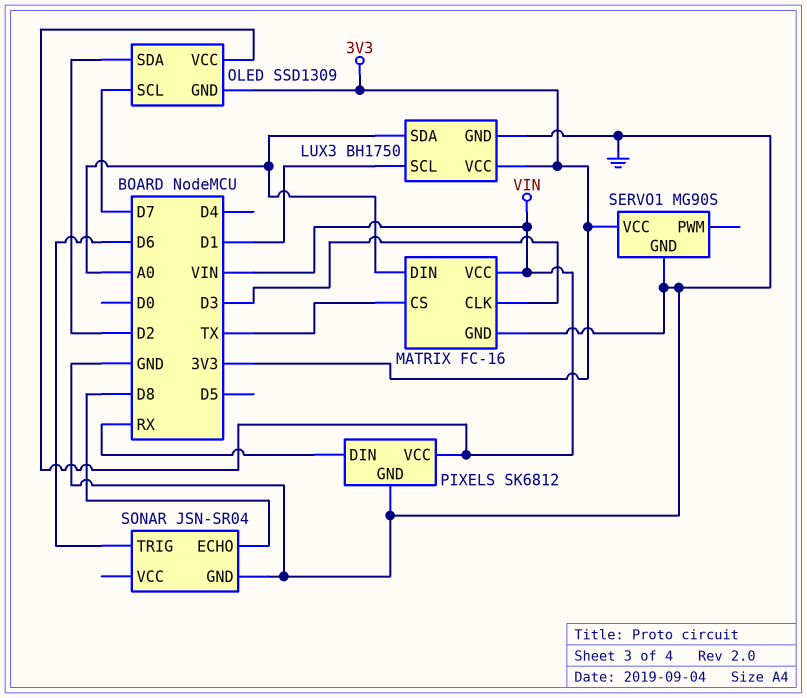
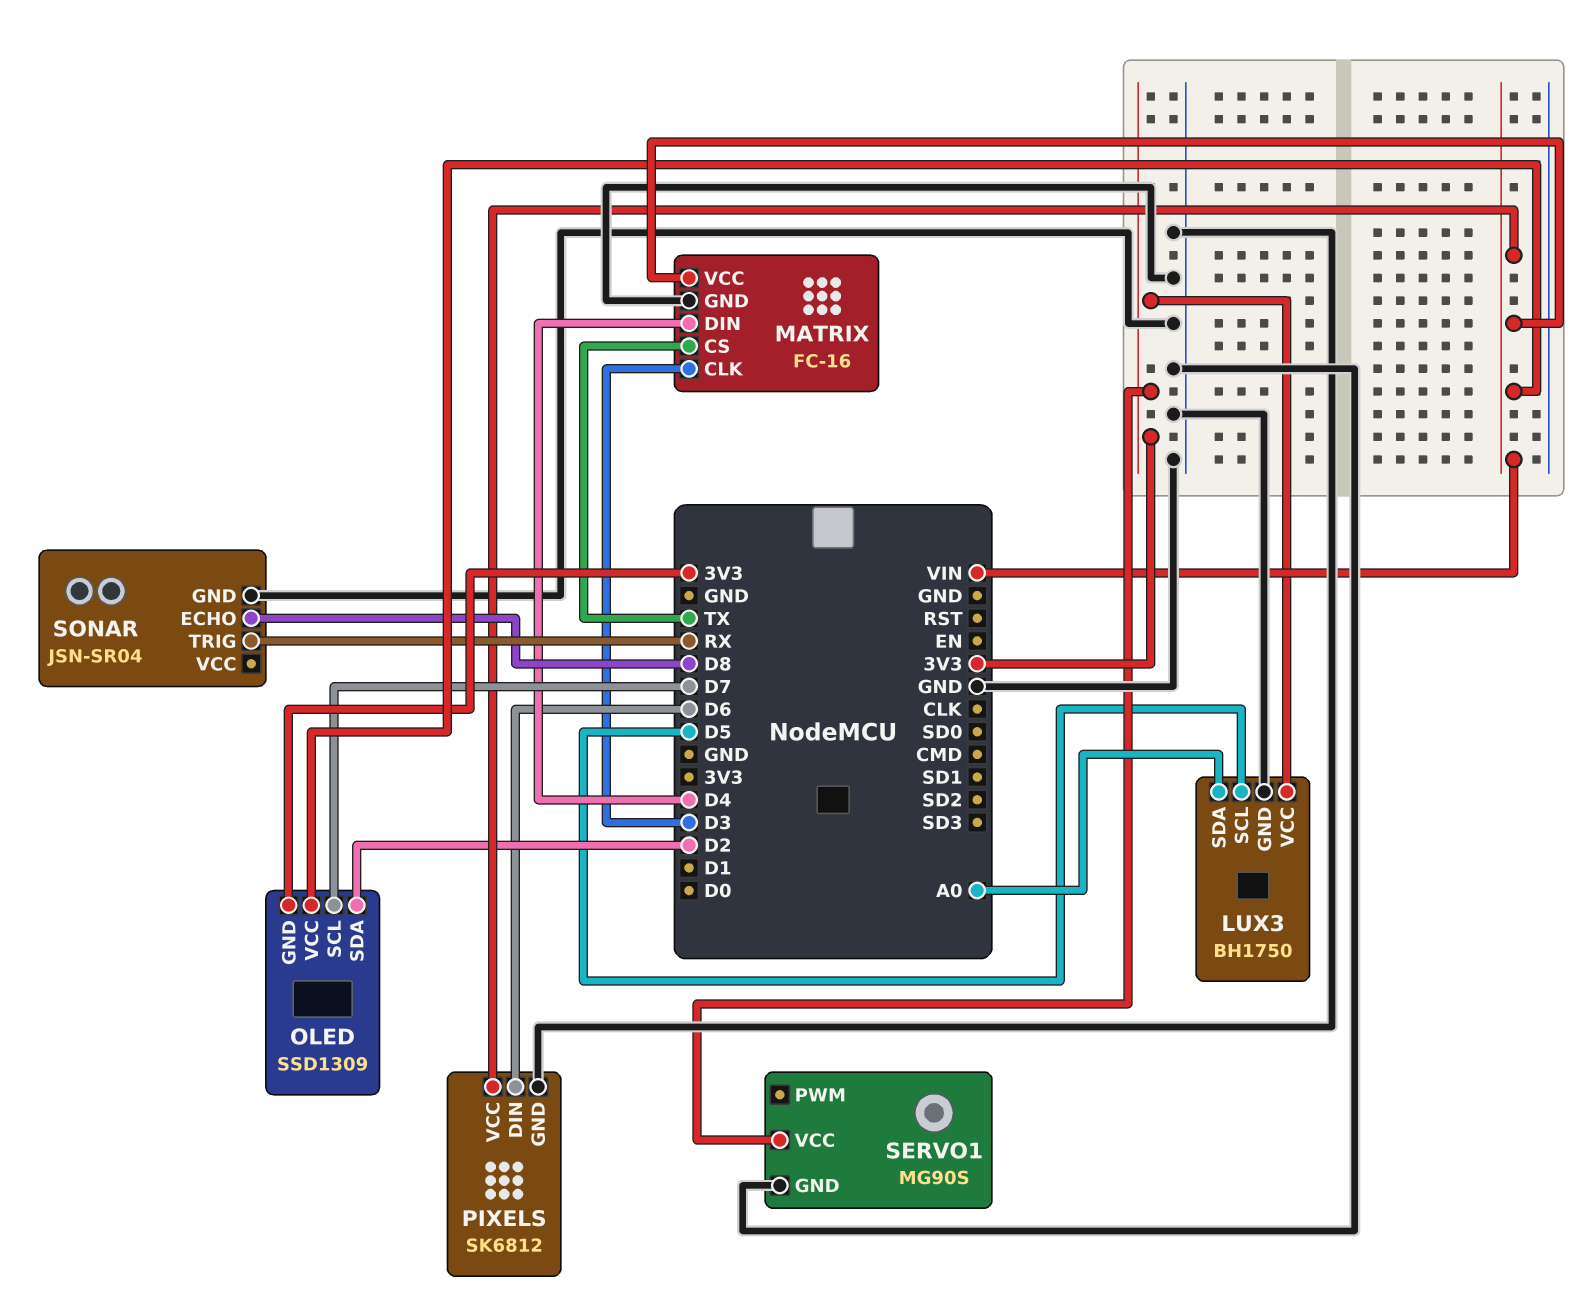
LUX3 pin SCL: D1 -> D5
MATRIX pin DIN: A0 -> D4
PIXELS pin DIN: RX -> D6
SONAR pin TRIG: D6 -> RX

